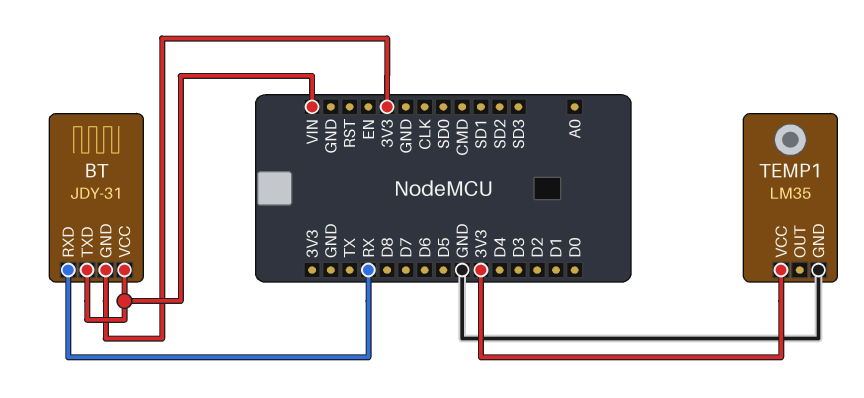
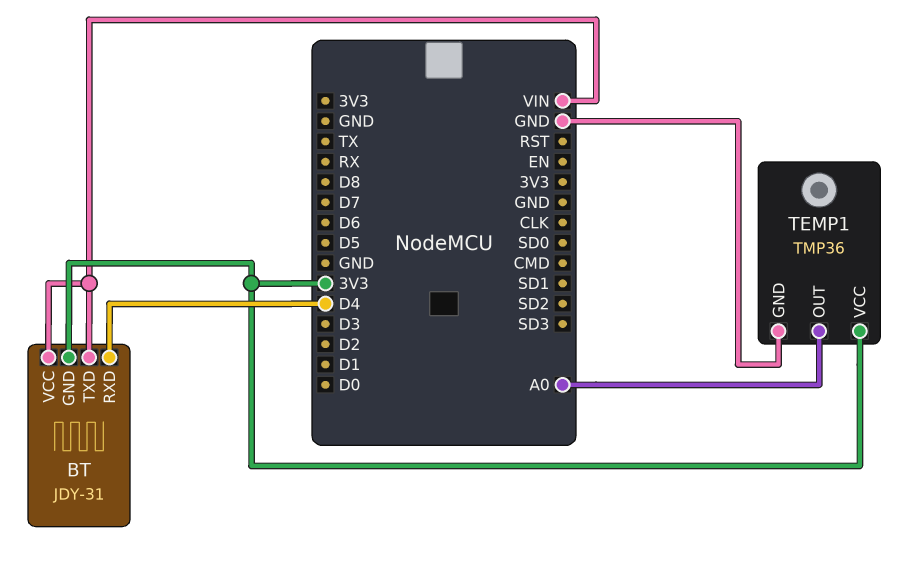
BT pin RXD: RX -> D4
TEMP1: LM35 -> TMP36
TEMP1 pin OUT: none -> A0

